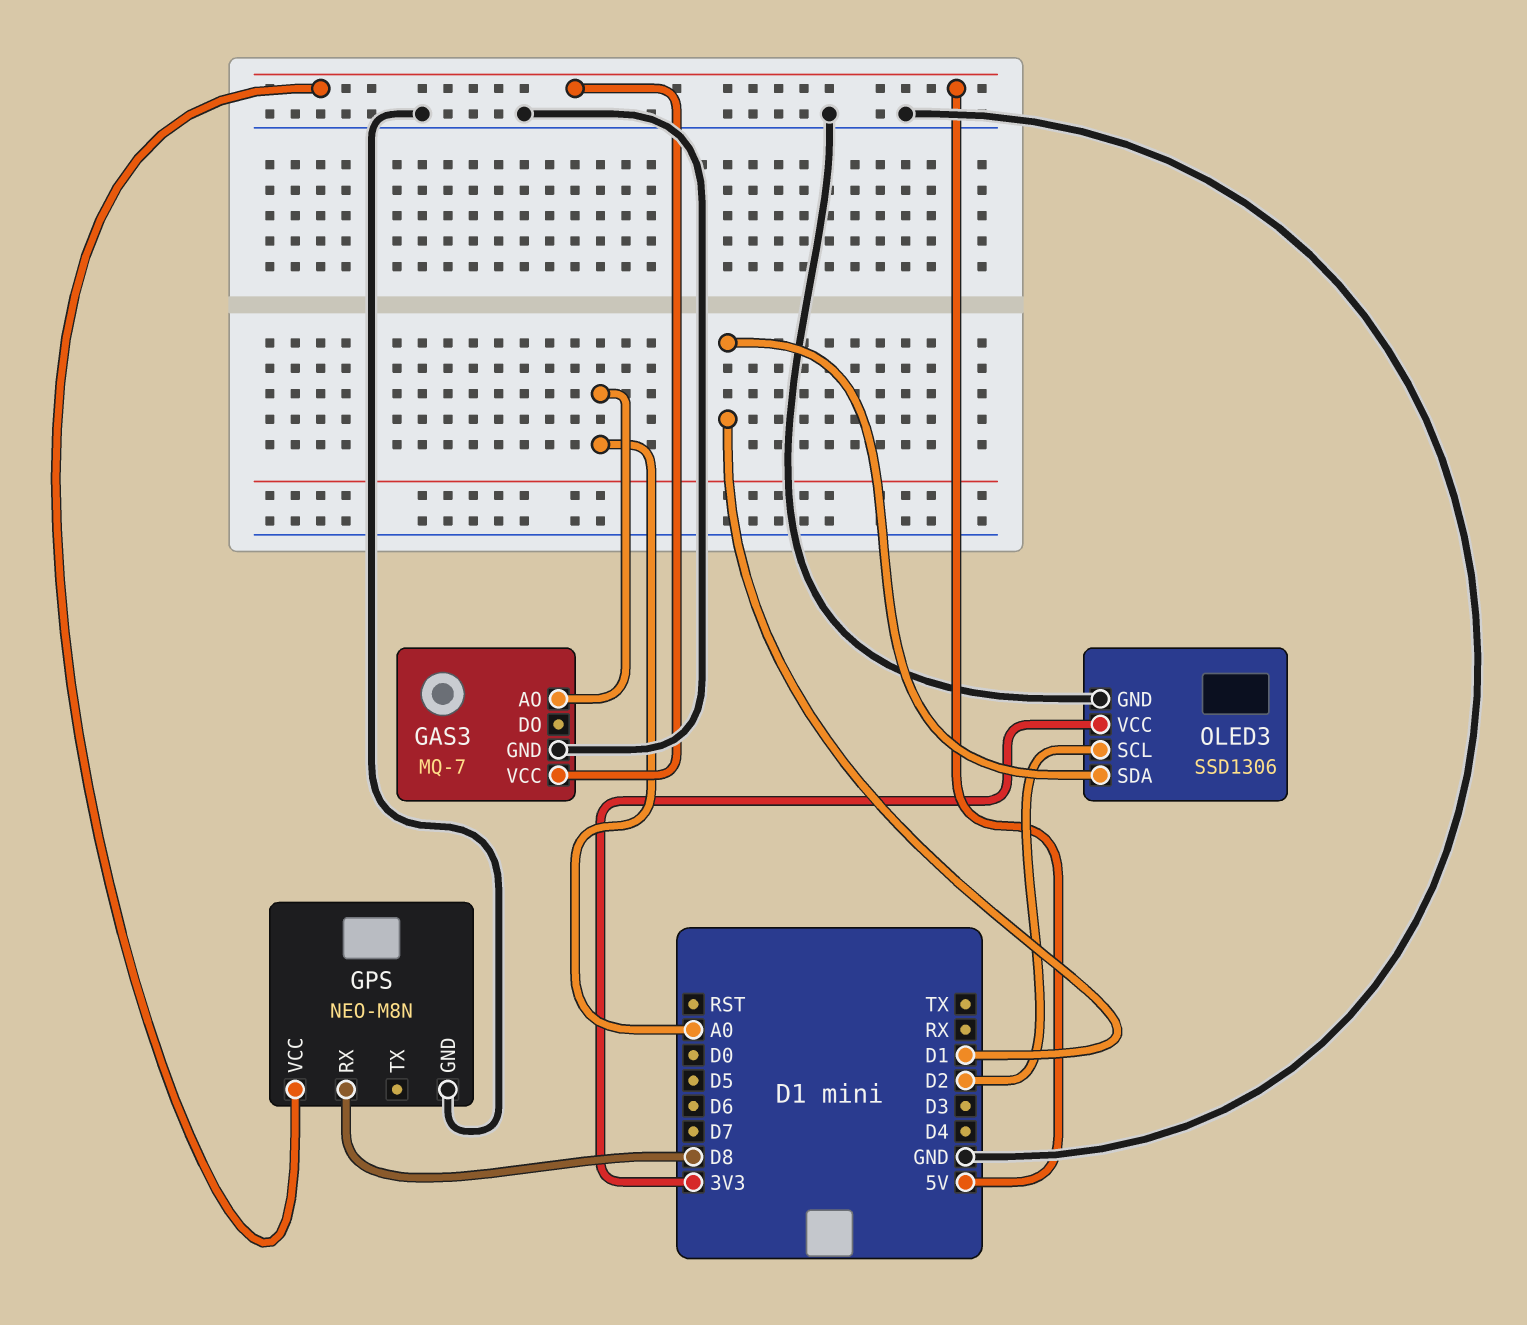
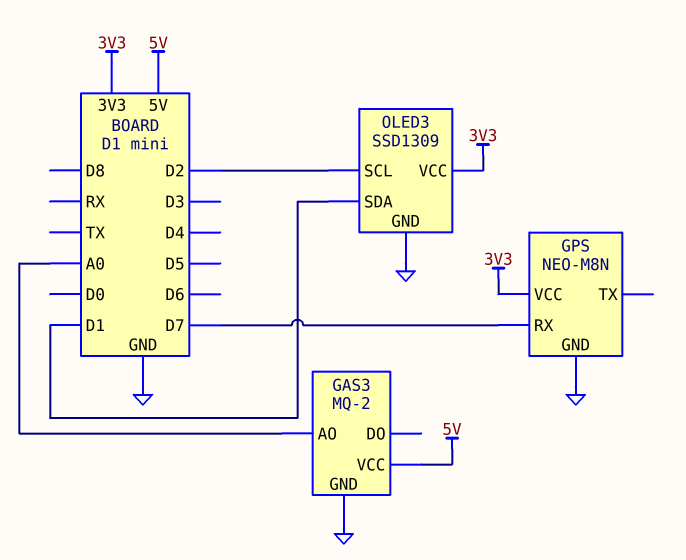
GAS3: MQ-7 -> MQ-2
GPS pin RX: D8 -> D7
GPS pin VCC: 5V -> 3V3
OLED3: SSD1306 -> SSD1309

